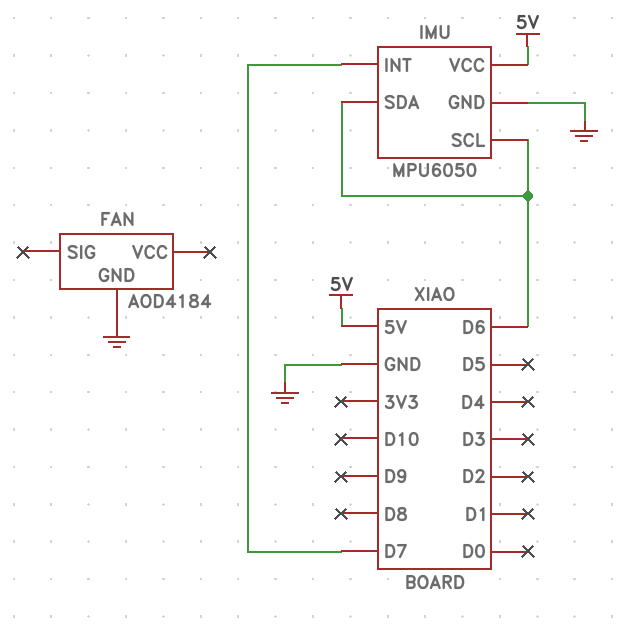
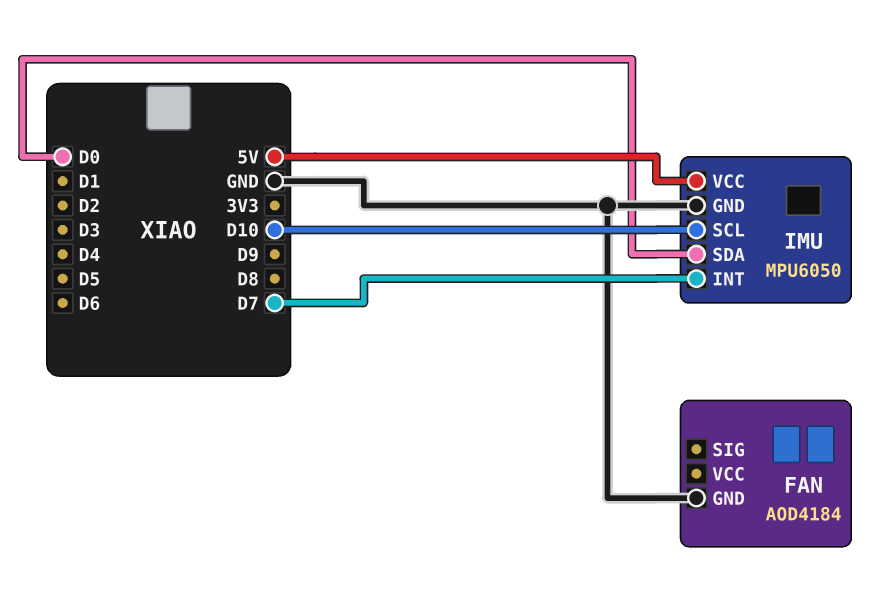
IMU pin SCL: D6 -> D10
IMU pin SDA: D6 -> D0

